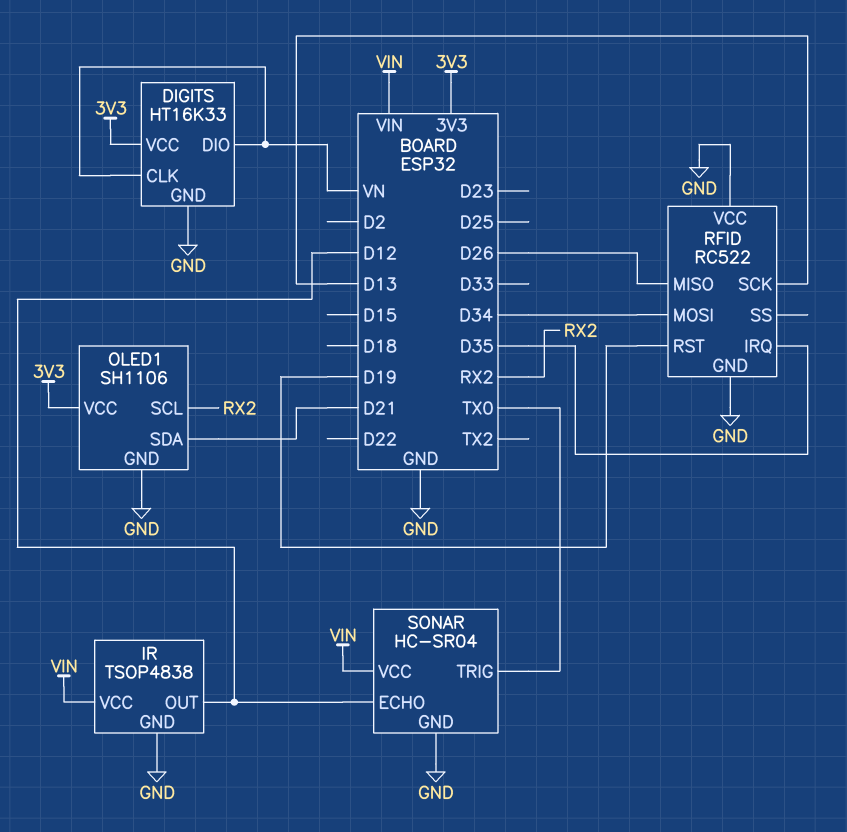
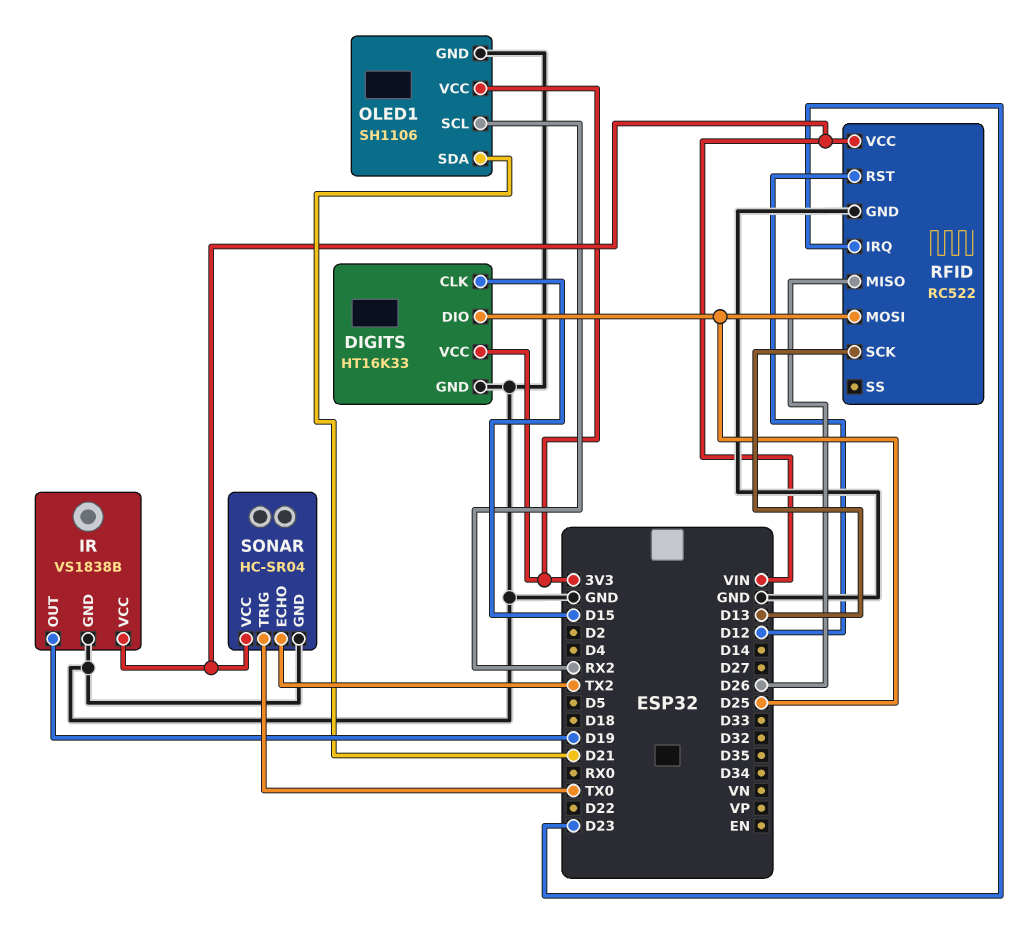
DIGITS pin CLK: VN -> D15
DIGITS pin DIO: VN -> D25
IR: TSOP4838 -> VS1838B
IR pin OUT: D12 -> D19
RFID pin IRQ: D35 -> D23
RFID pin MOSI: D34 -> D25
RFID pin RST: D19 -> D12
RFID pin VCC: GND -> VIN
SONAR pin ECHO: D12 -> TX2

